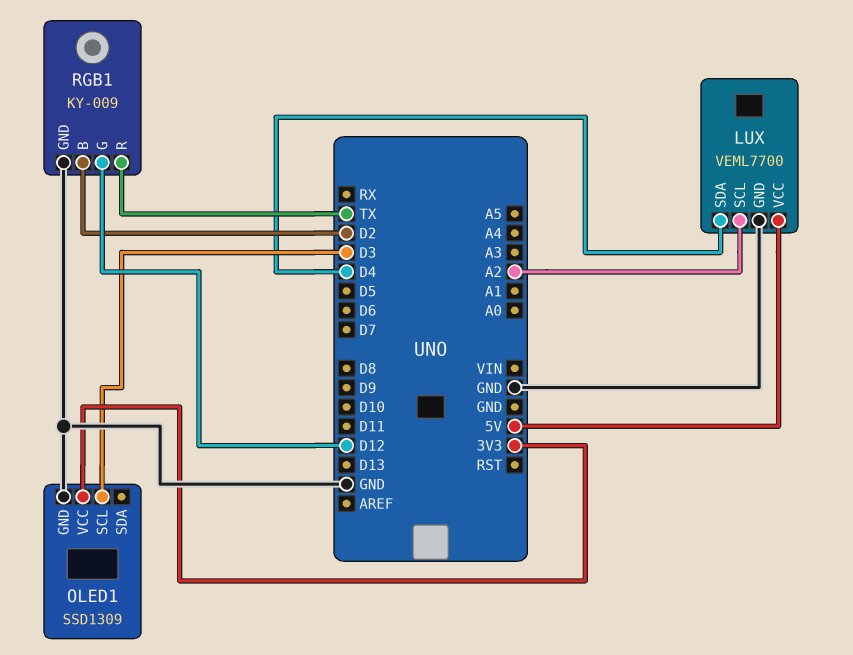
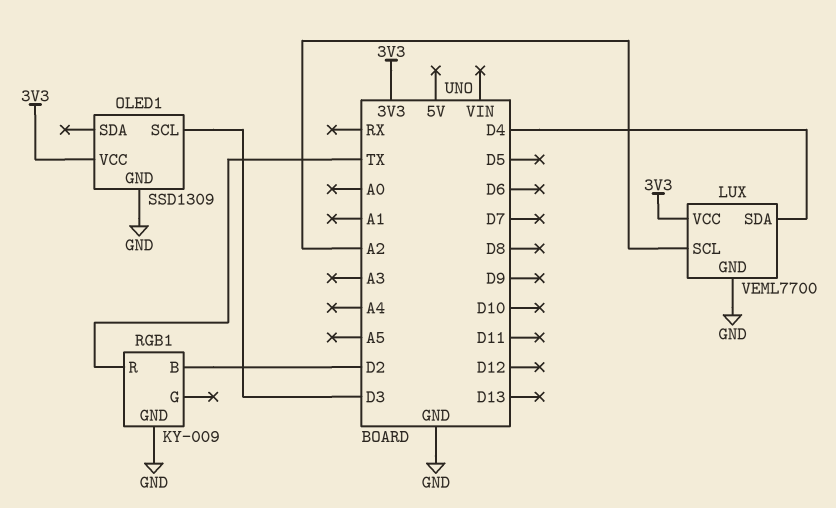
LUX pin VCC: 5V -> 3V3
RGB1 pin G: D12 -> none

